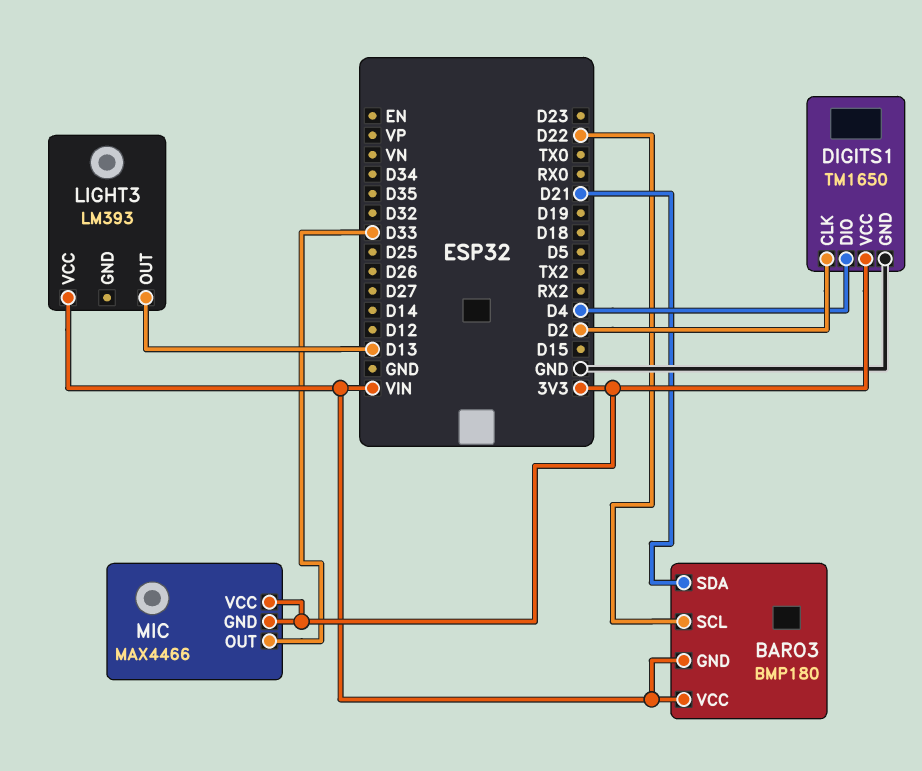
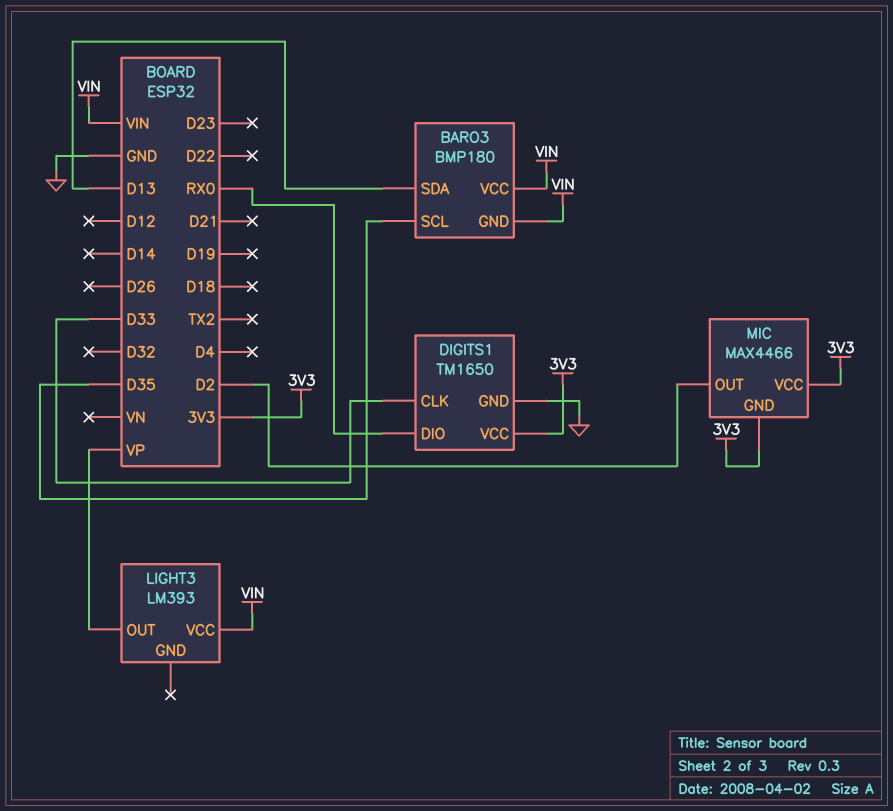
BARO3 pin SCL: D22 -> D35
BARO3 pin SDA: D21 -> D13
DIGITS1 pin CLK: D2 -> D33
DIGITS1 pin DIO: D4 -> RX0
LIGHT3 pin OUT: D13 -> VP
MIC pin OUT: D33 -> D2

